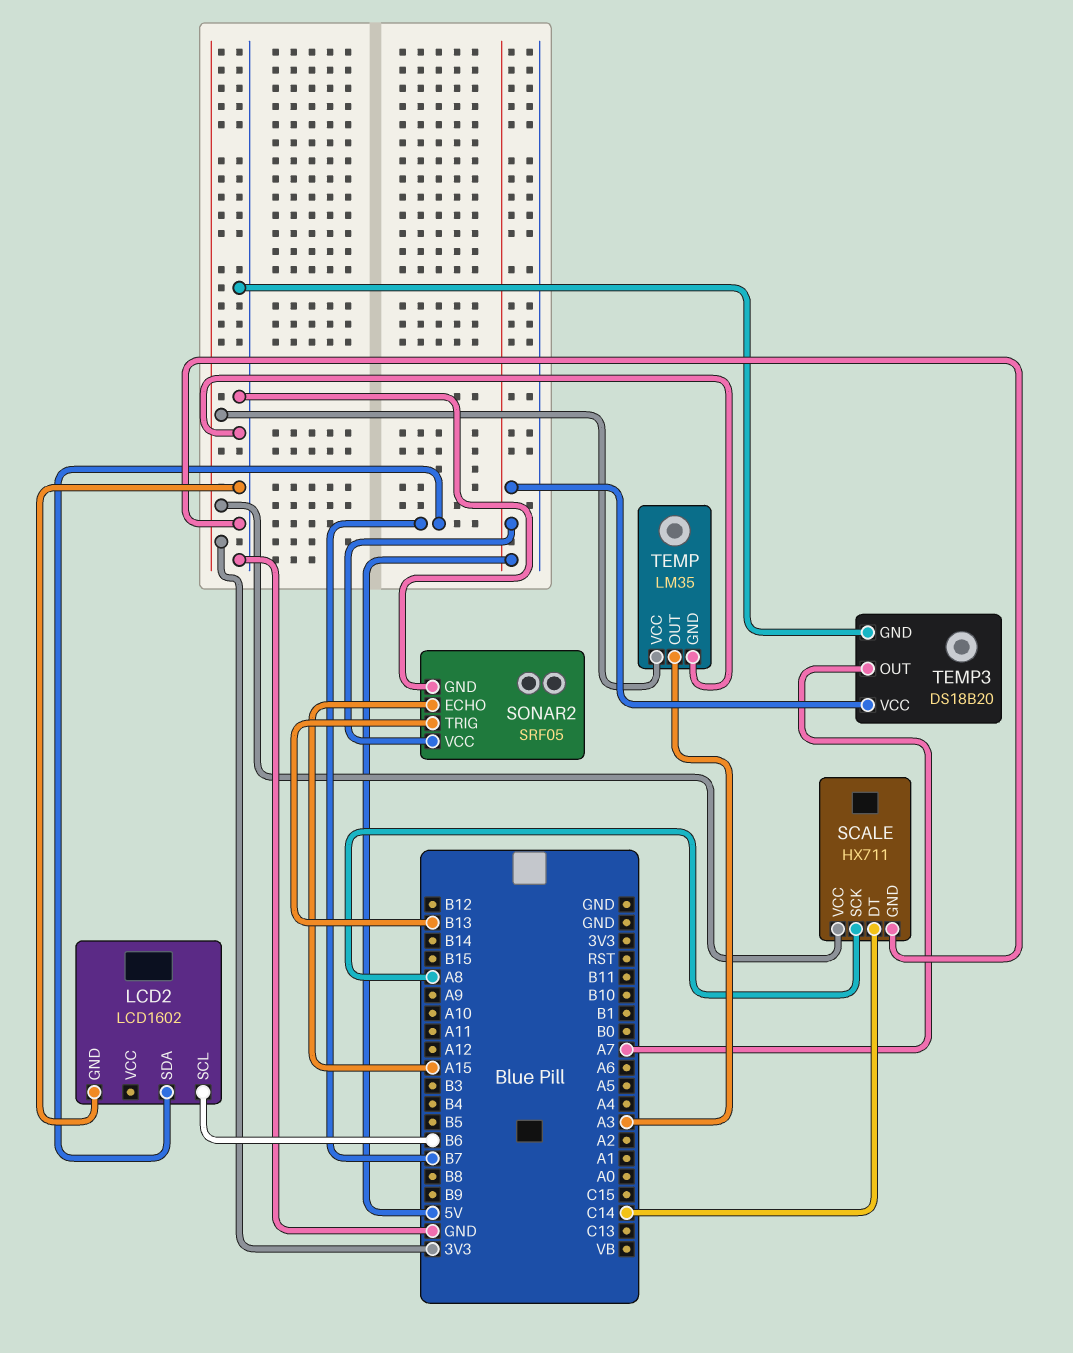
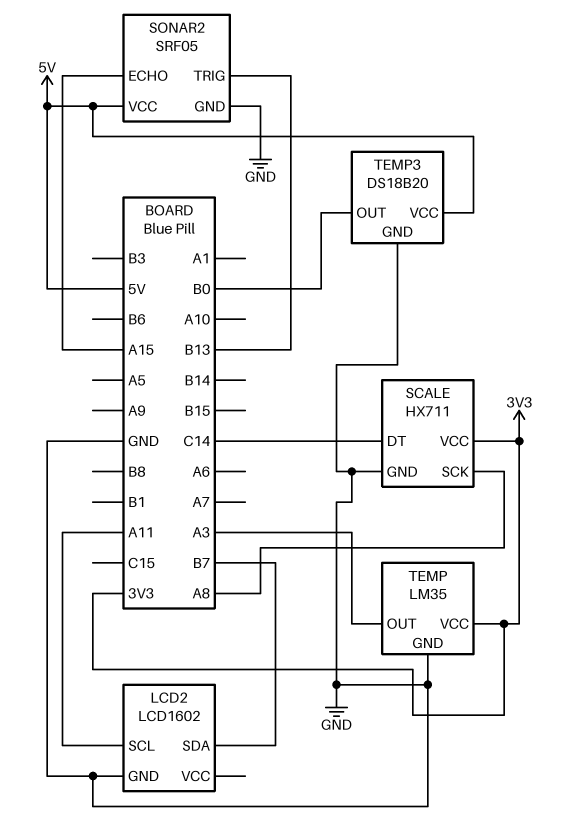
LCD2 pin SCL: B6 -> A11
TEMP3 pin OUT: A7 -> B0

